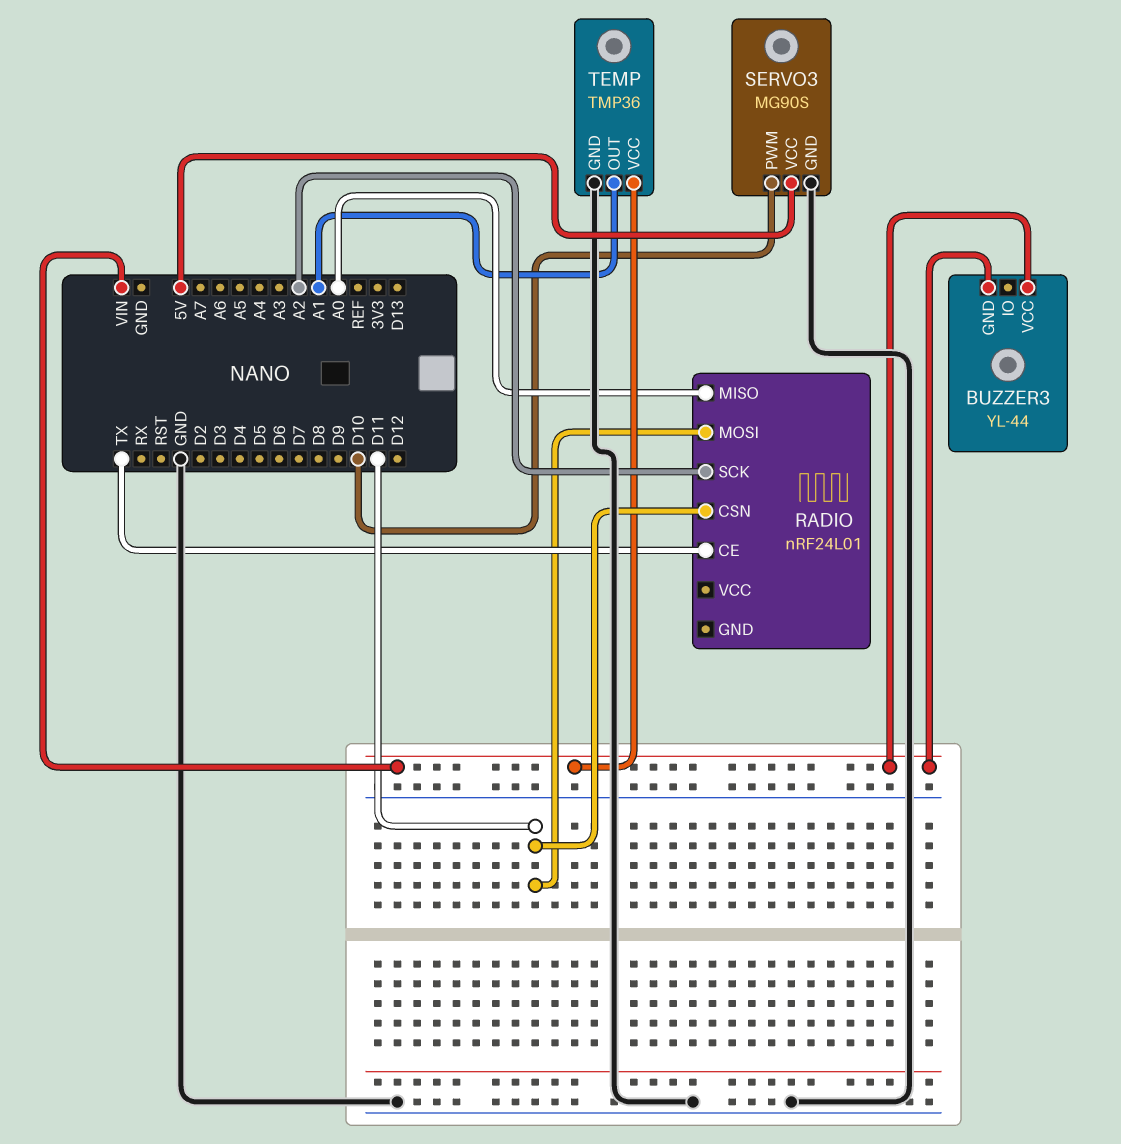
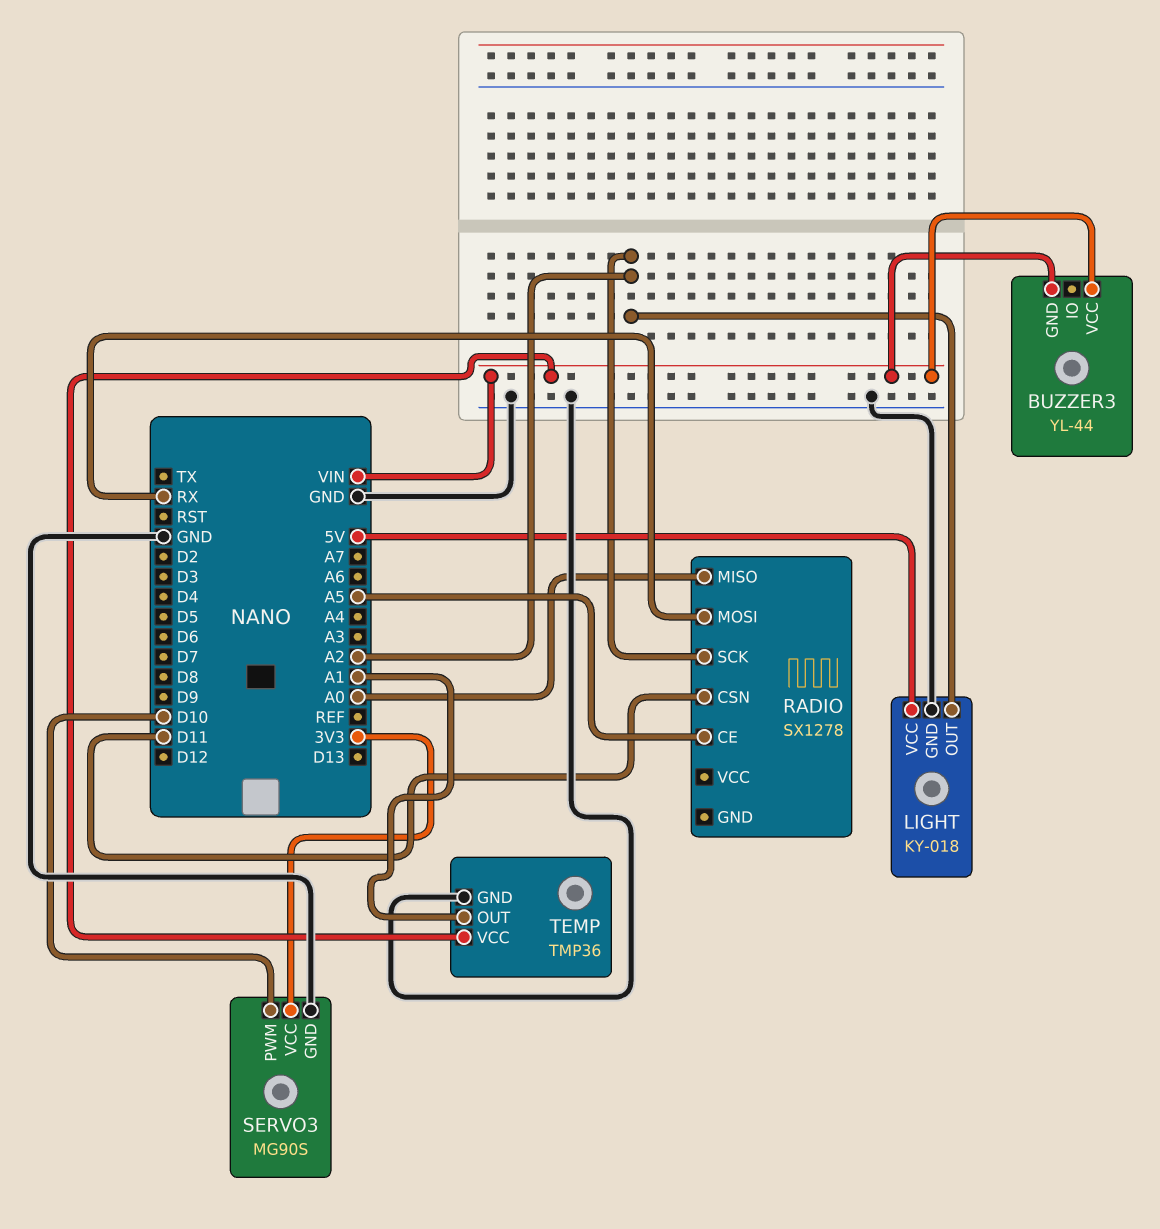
LIGHT: none -> KY-018
LIGHT pin GND: none -> GND
LIGHT pin OUT: none -> A2
LIGHT pin VCC: none -> 5V
RADIO: nRF24L01 -> SX1278
RADIO pin CE: TX -> A5
RADIO pin MOSI: D11 -> RX
SERVO3 pin VCC: 5V -> 3V3

